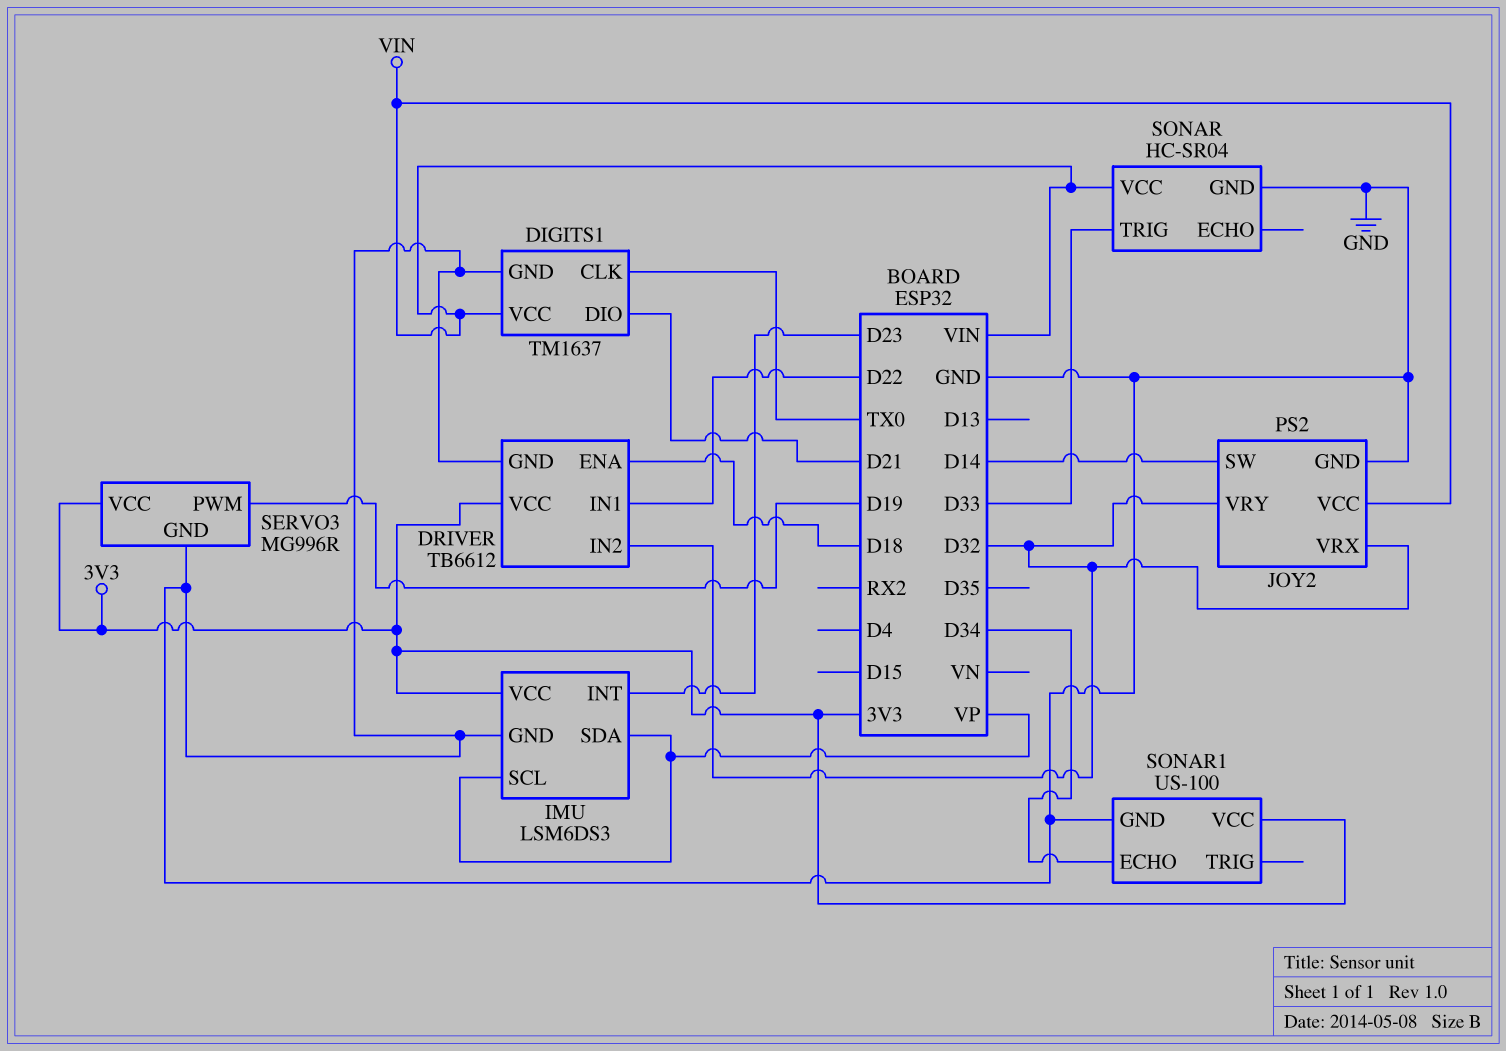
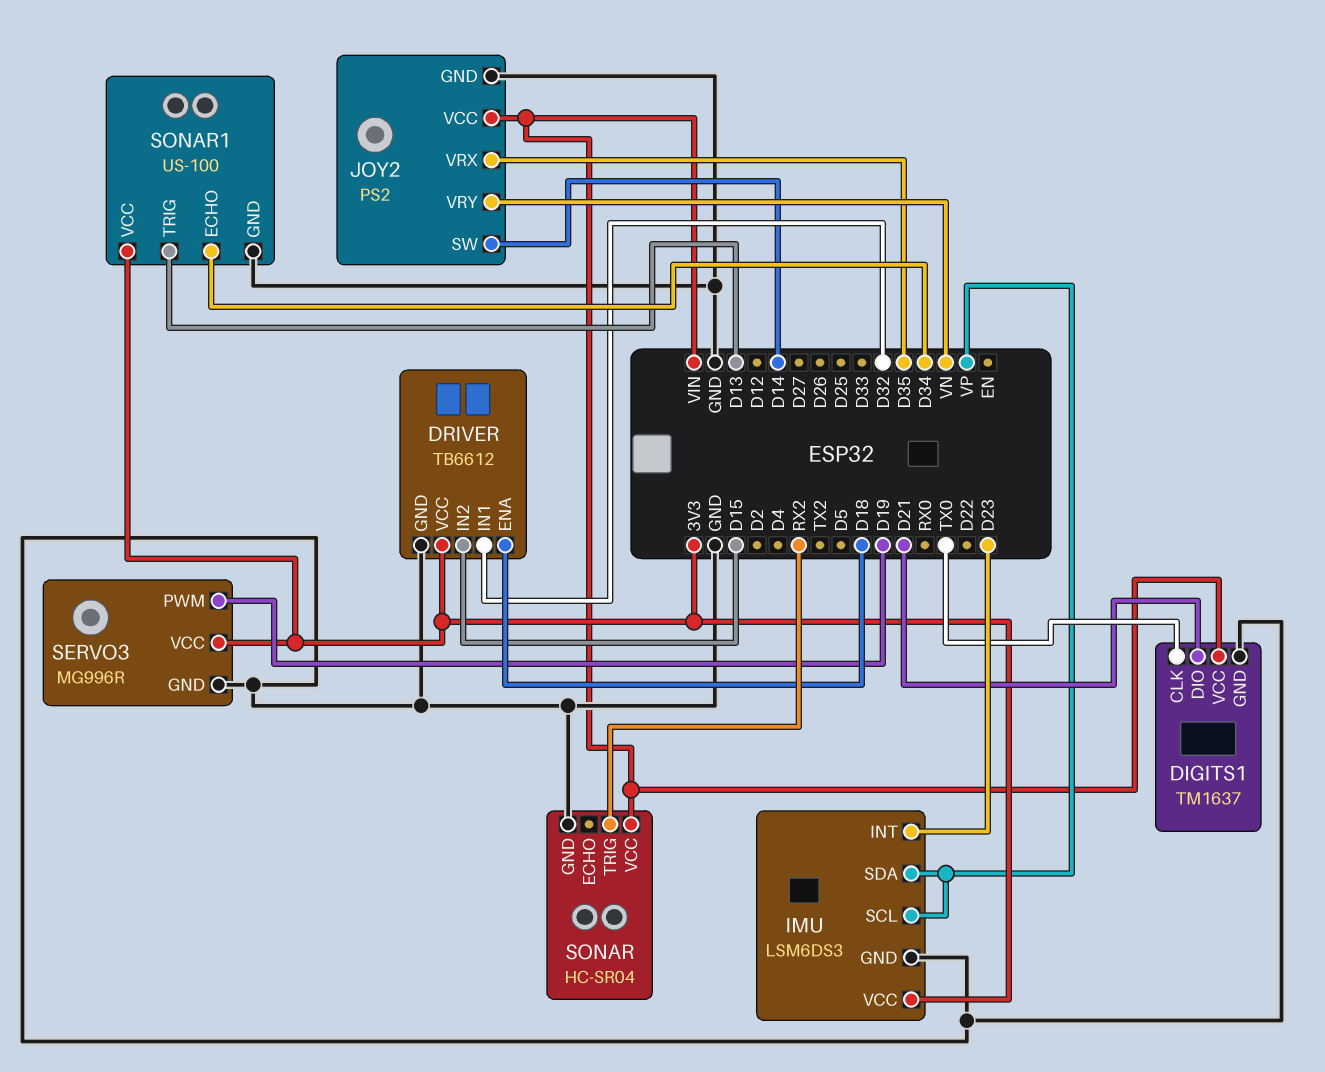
DRIVER pin IN1: D22 -> D32
DRIVER pin IN2: D32 -> D15
JOY2 pin VRX: D32 -> D35
JOY2 pin VRY: D32 -> VN
SONAR pin TRIG: D33 -> RX2
SONAR1 pin TRIG: none -> D13

